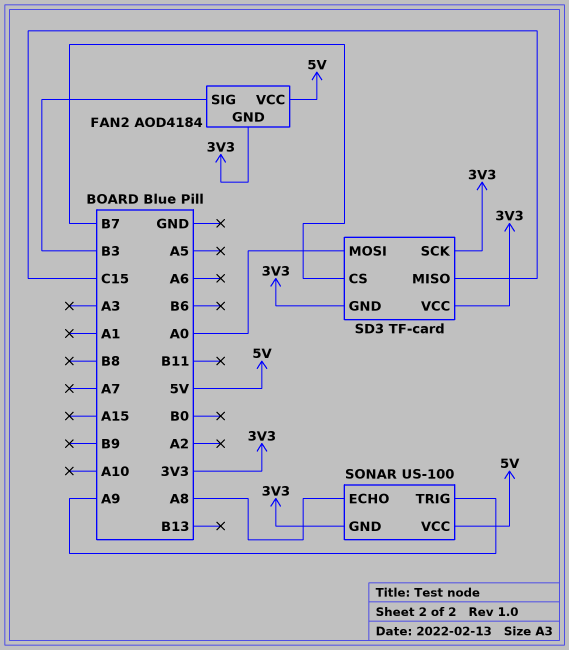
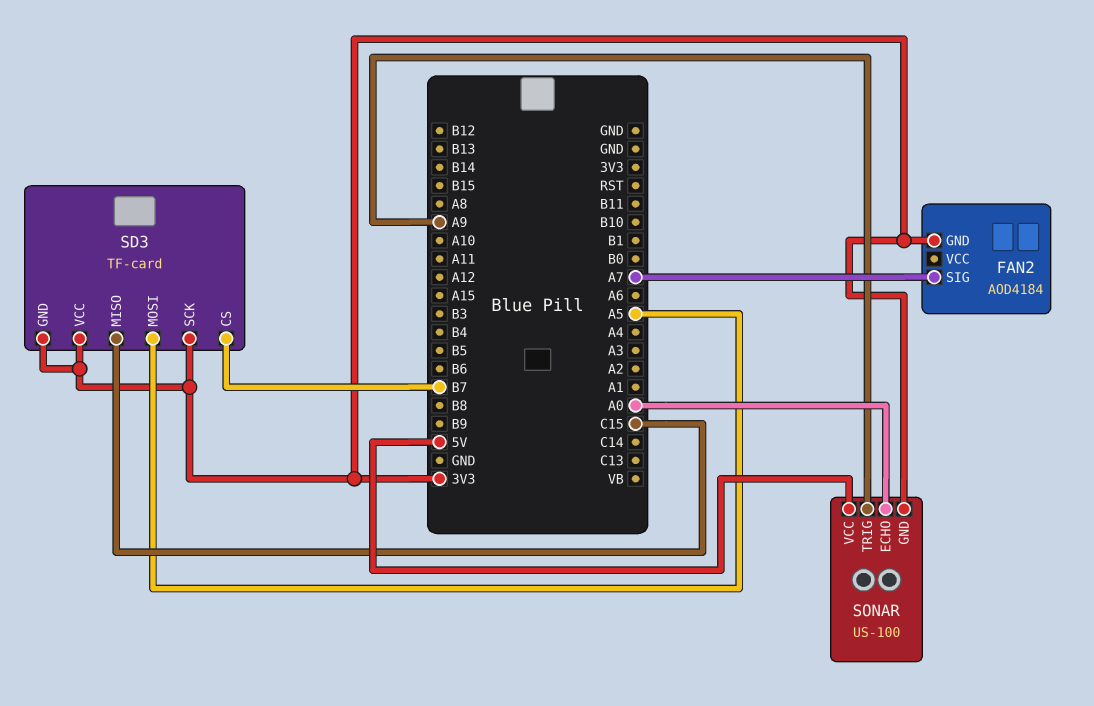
FAN2 pin SIG: B3 -> A7
FAN2 pin VCC: 5V -> none
SD3 pin MOSI: A0 -> A5
SONAR pin ECHO: A8 -> A0

